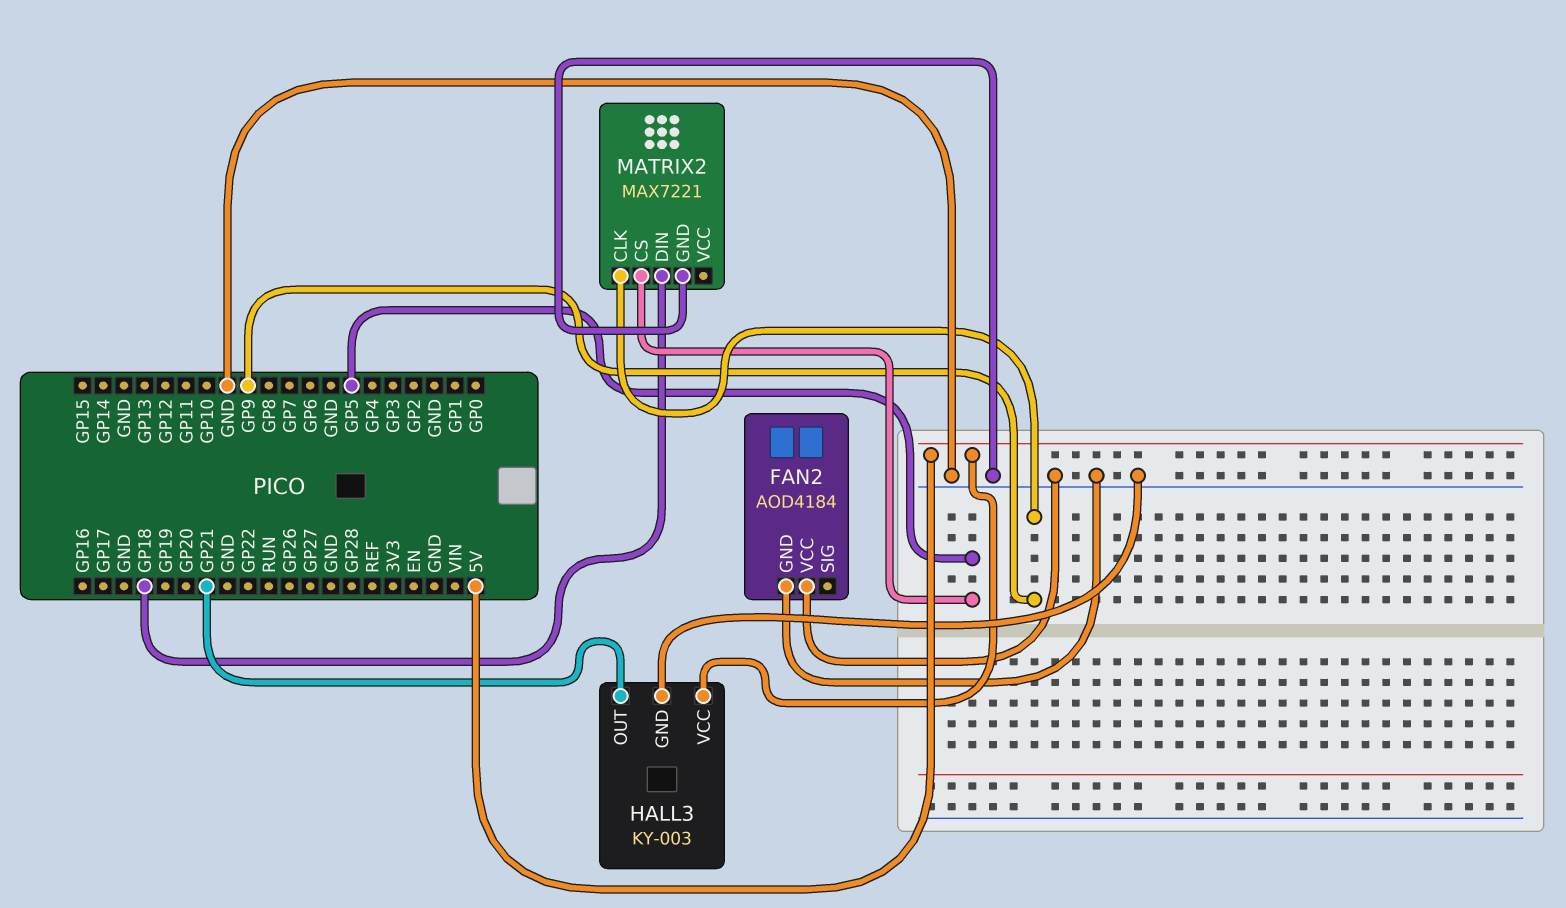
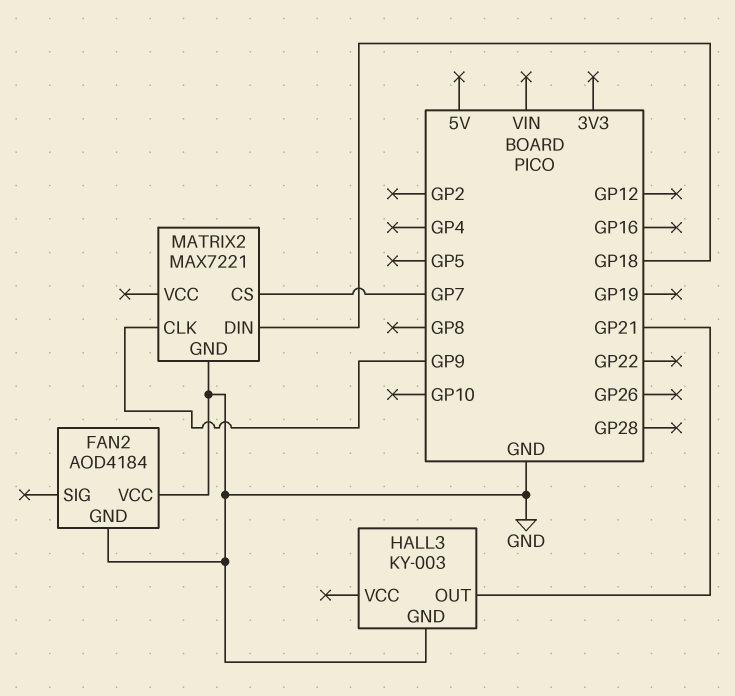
HALL3 pin VCC: 5V -> none
MATRIX2 pin CS: GP5 -> GP7

